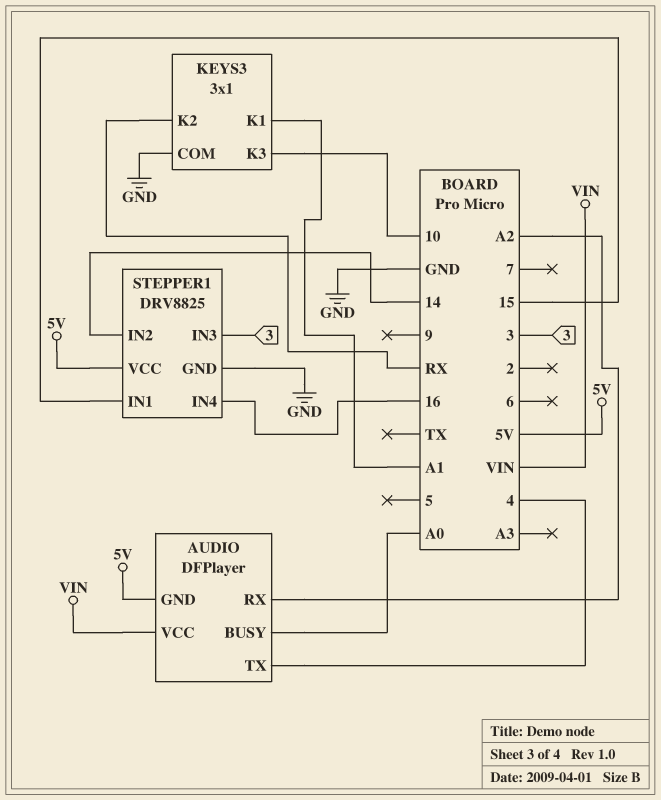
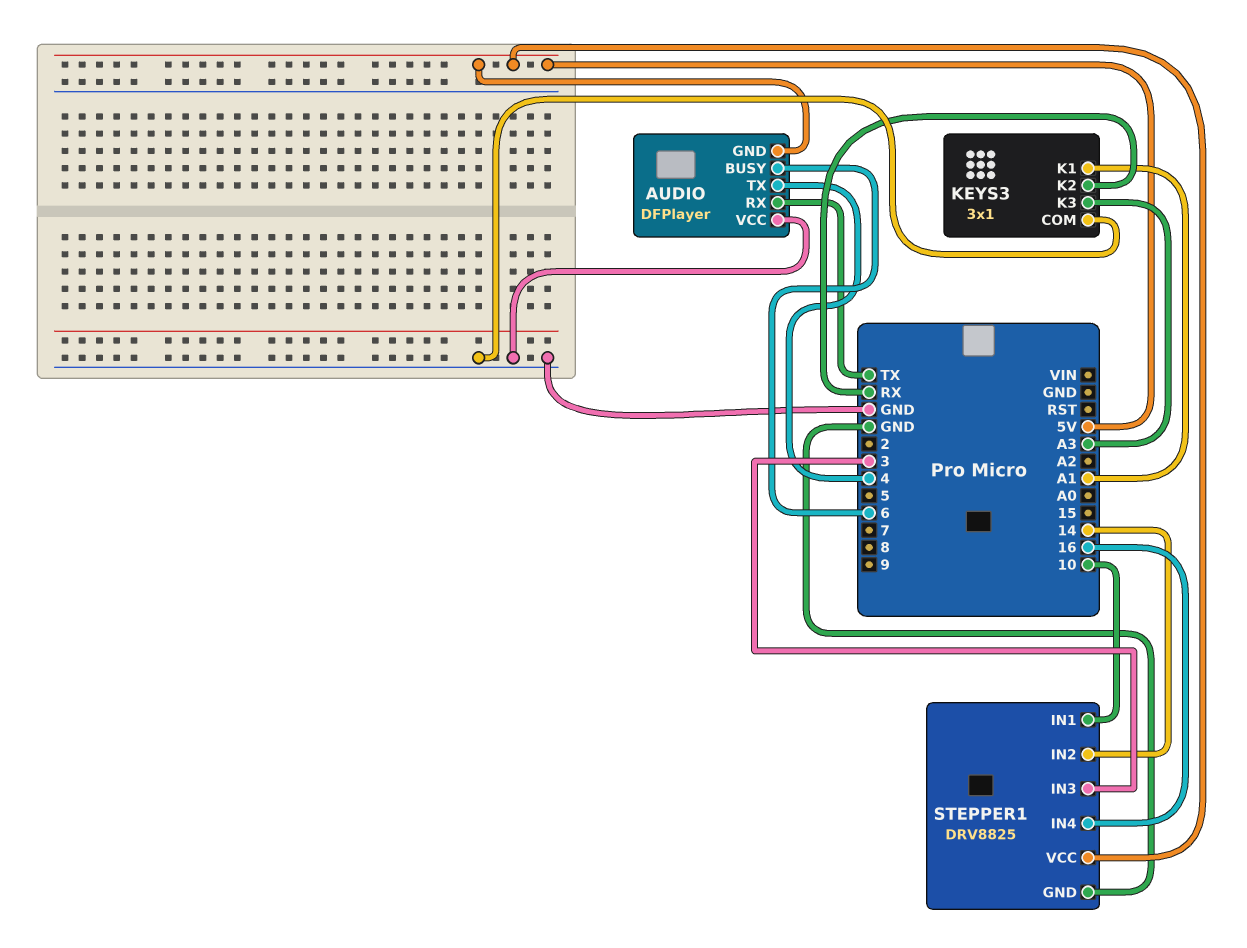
AUDIO pin BUSY: A0 -> 6
AUDIO pin RX: A2 -> TX
AUDIO pin VCC: VIN -> GND
KEYS3 pin K3: 10 -> A3
STEPPER1 pin IN1: 15 -> 10

